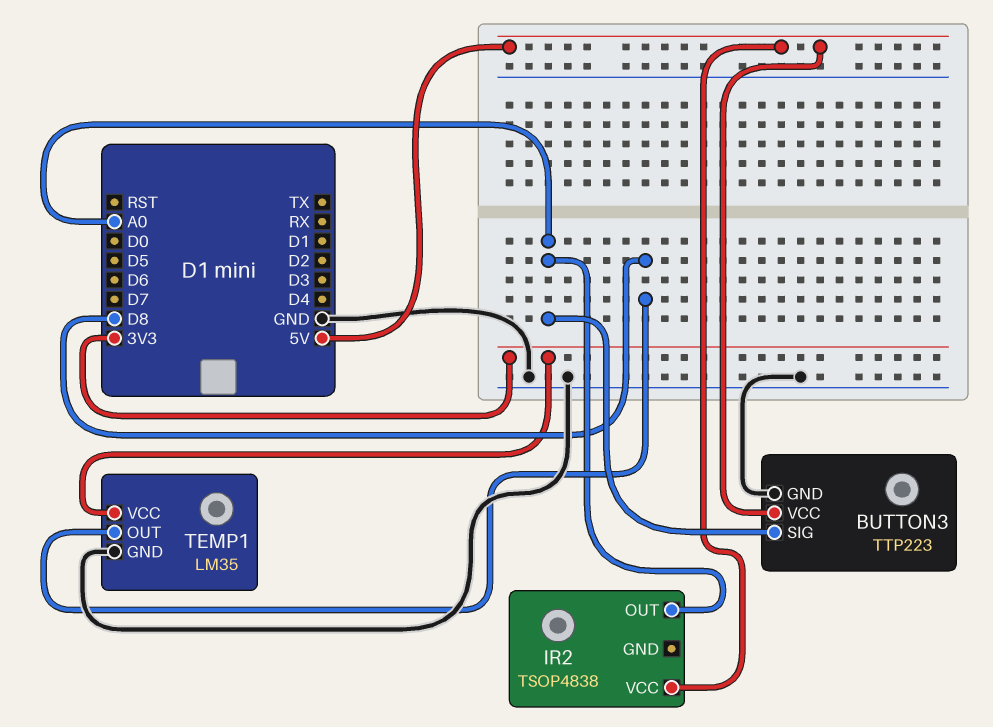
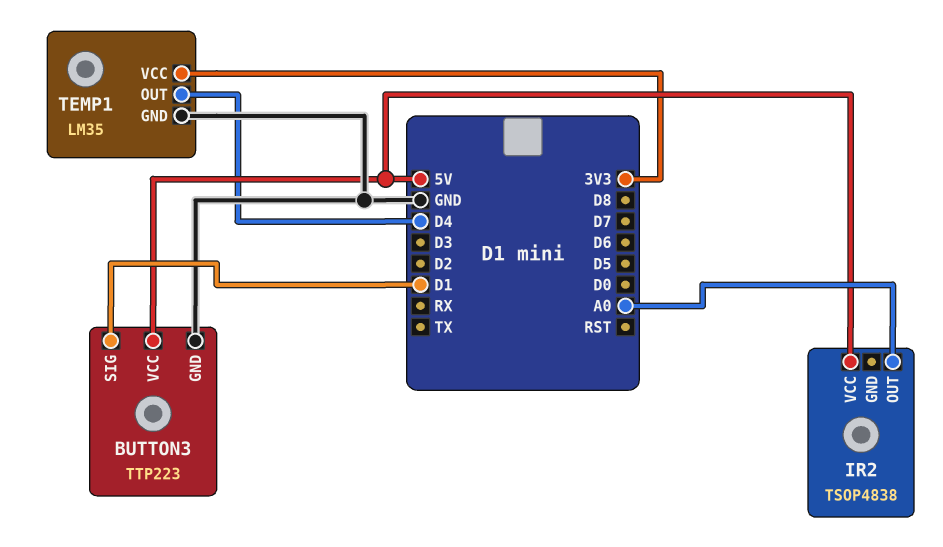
BUTTON3 pin SIG: A0 -> D1
TEMP1 pin OUT: D8 -> D4

